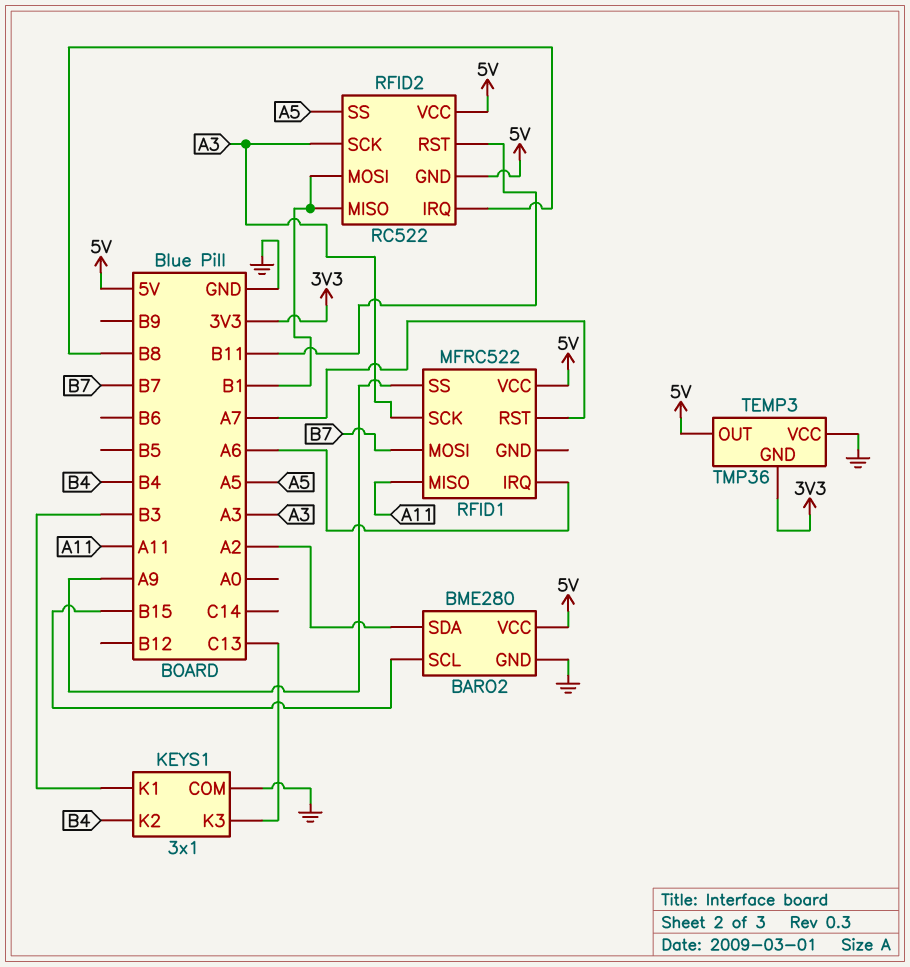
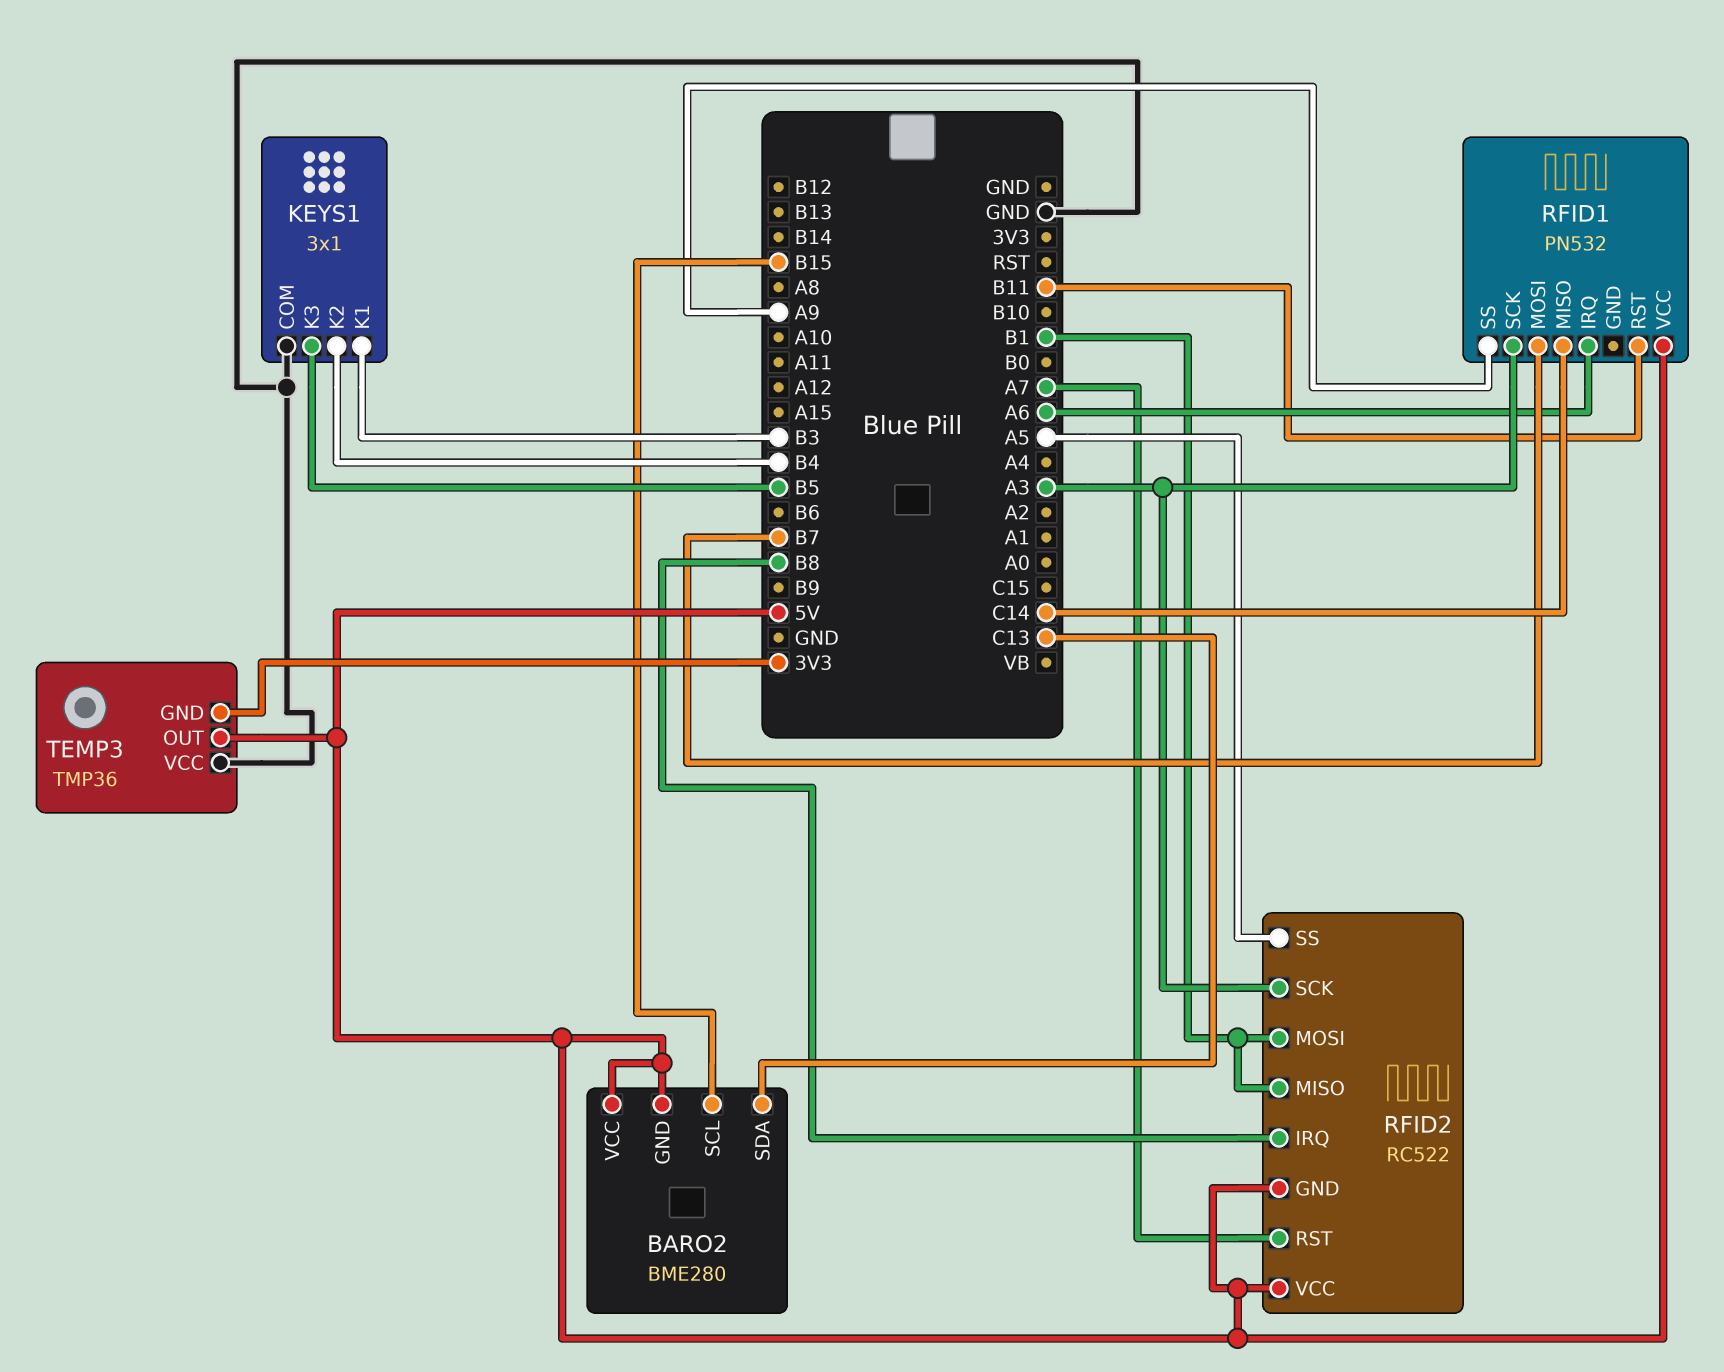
BARO2 pin GND: GND -> 5V
BARO2 pin SDA: A2 -> C13
KEYS1 pin K3: C13 -> B5
RFID1: MFRC522 -> PN532
RFID1 pin MISO: A11 -> C14
RFID1 pin RST: A7 -> B11
RFID2 pin RST: B11 -> A7

